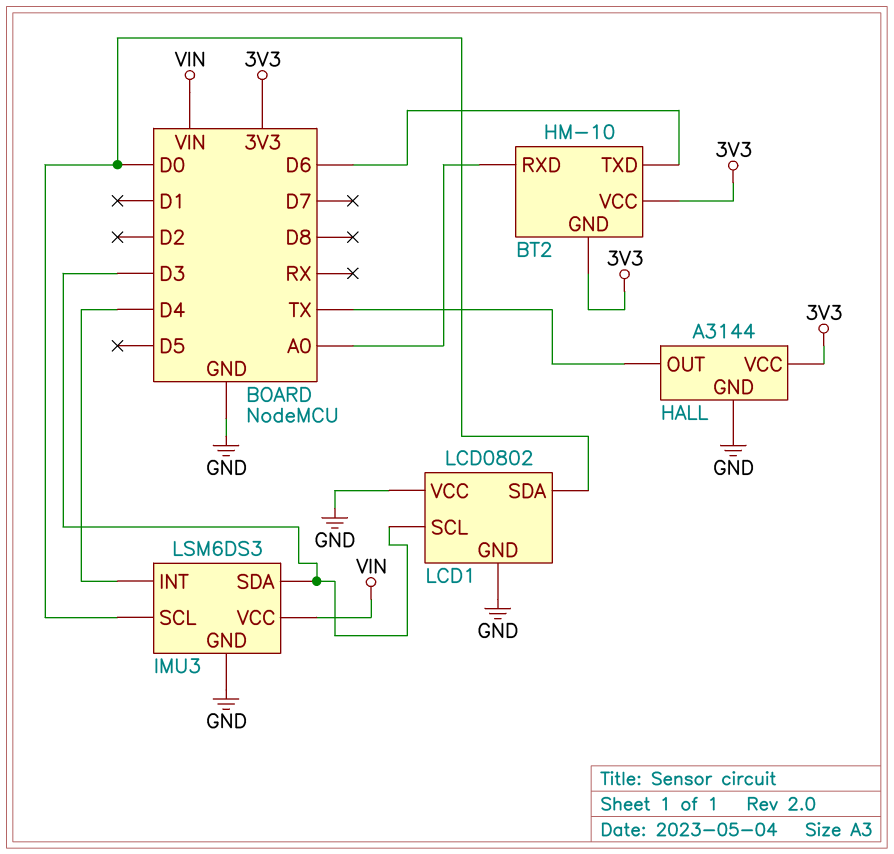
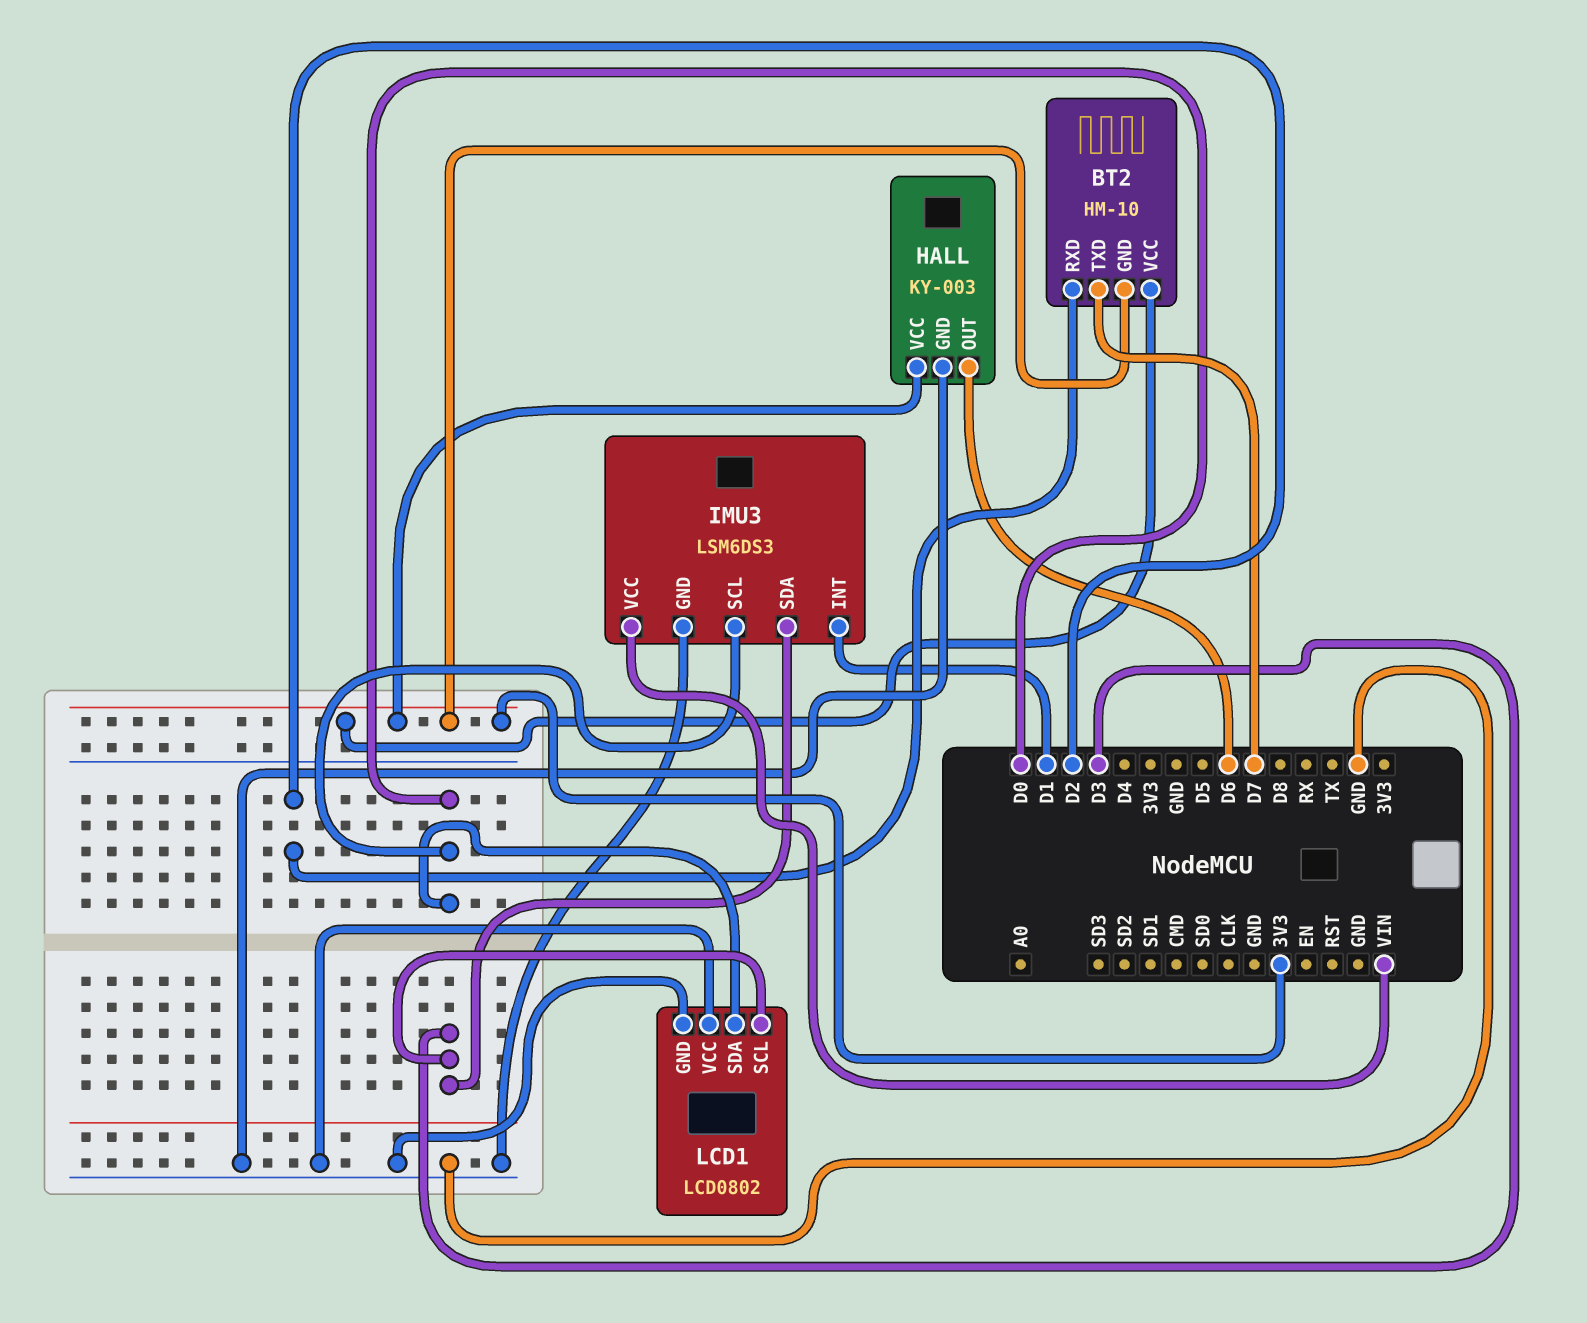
BT2 pin RXD: A0 -> D2
BT2 pin TXD: D6 -> D7
HALL: A3144 -> KY-003
HALL pin OUT: TX -> D6
IMU3 pin INT: D4 -> D1

